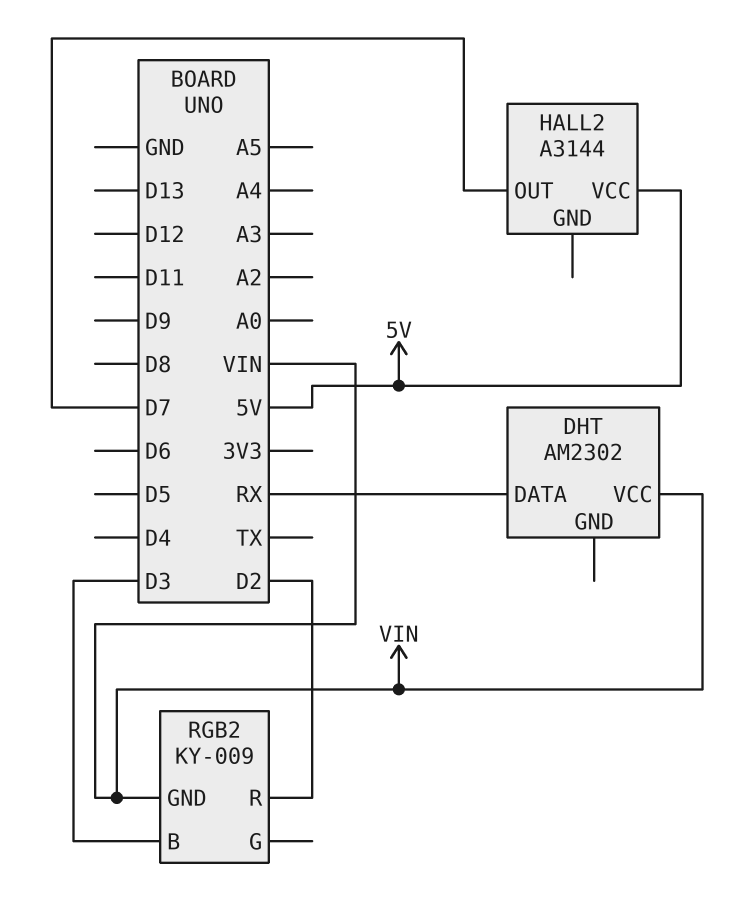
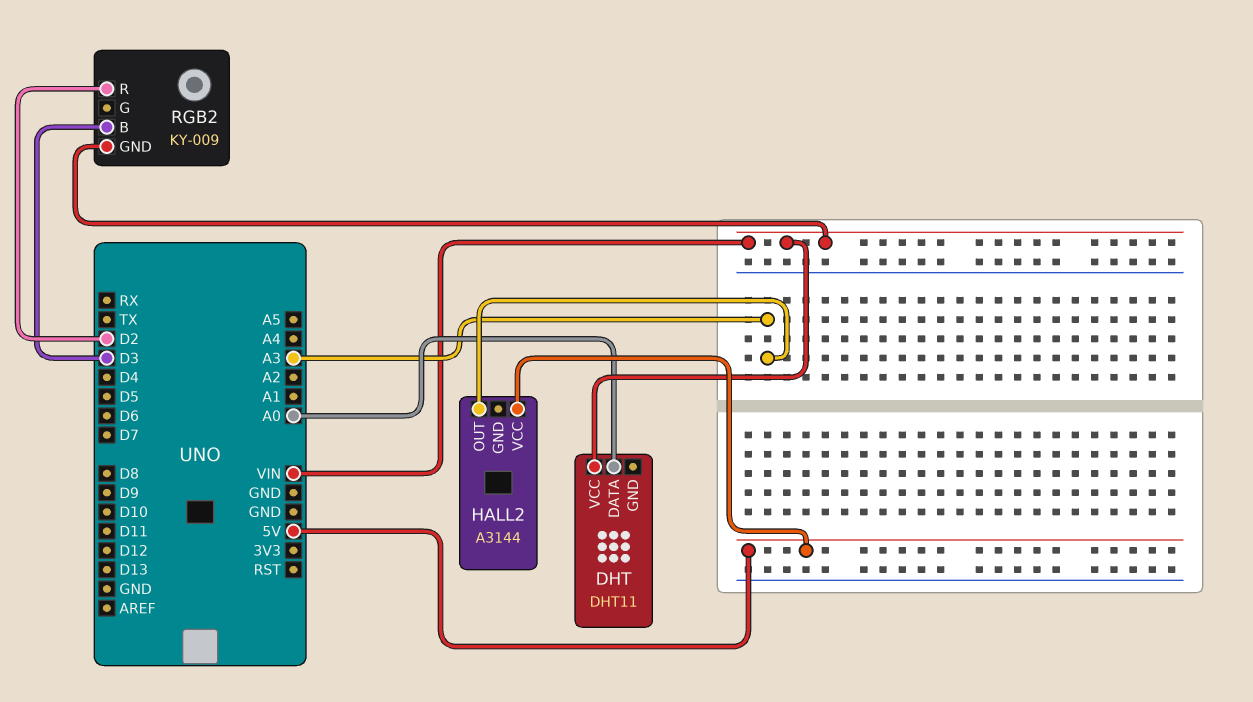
DHT: AM2302 -> DHT11
DHT pin DATA: RX -> A0
HALL2 pin OUT: D7 -> A3

